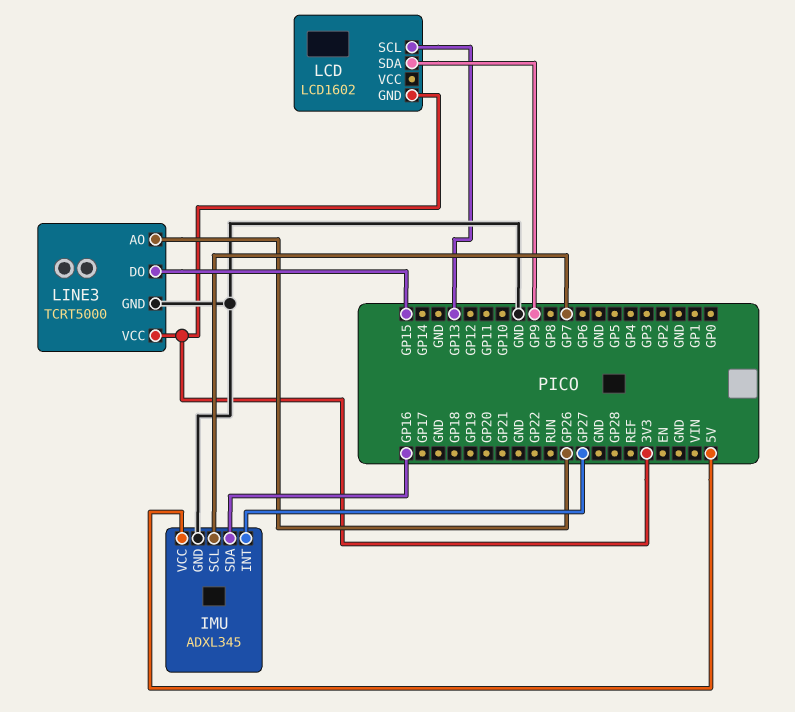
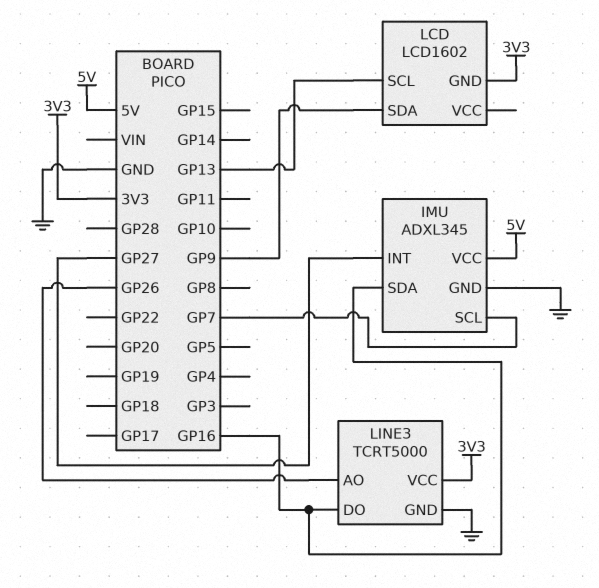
LINE3 pin DO: GP15 -> GP16

